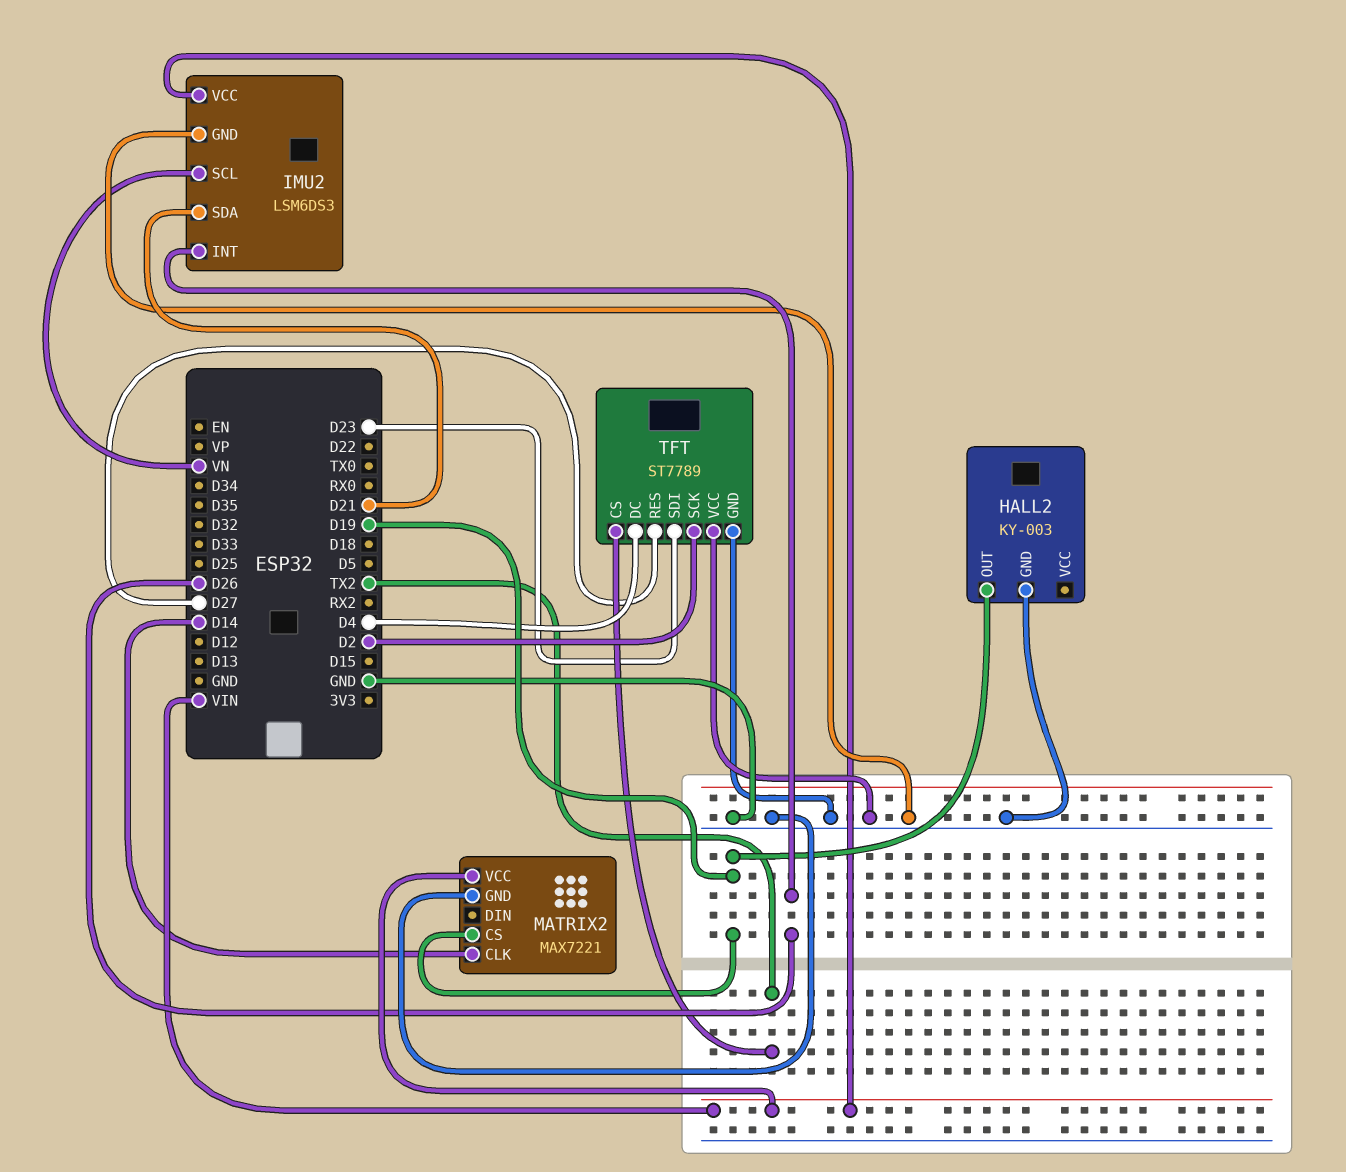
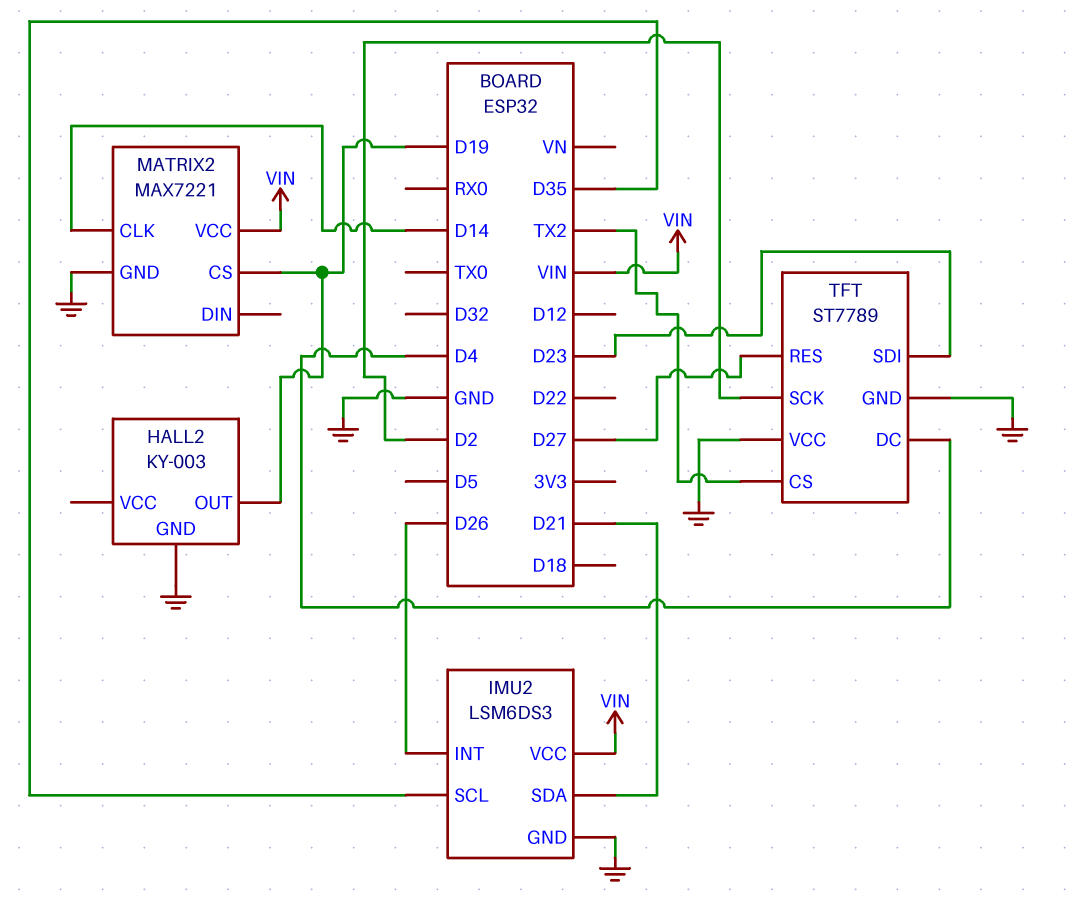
IMU2 pin SCL: VN -> D35

